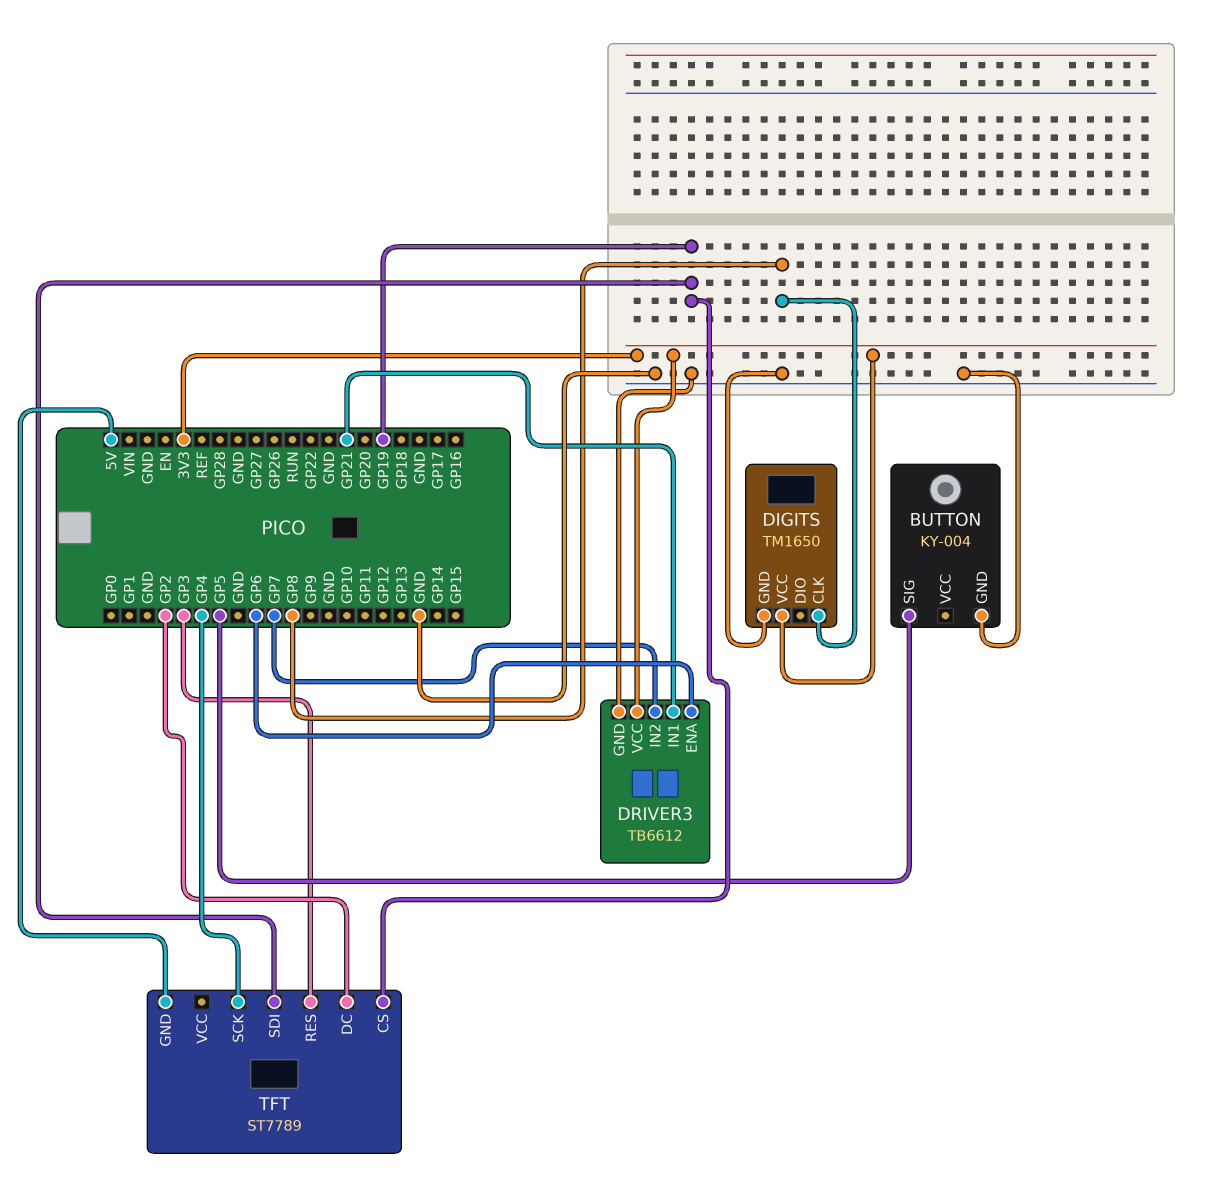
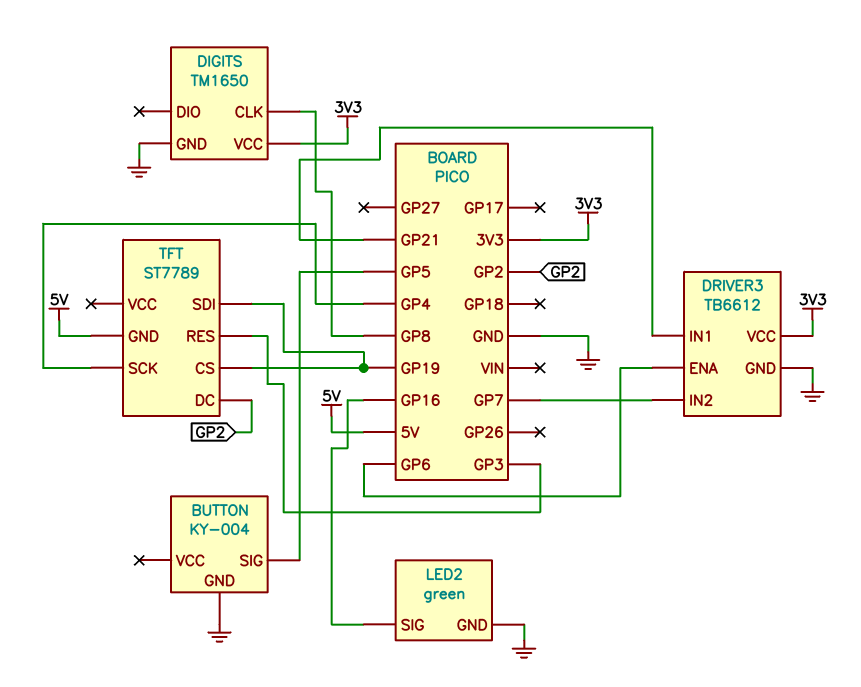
LED2: none -> green
LED2 pin GND: none -> GND
LED2 pin SIG: none -> GP16

